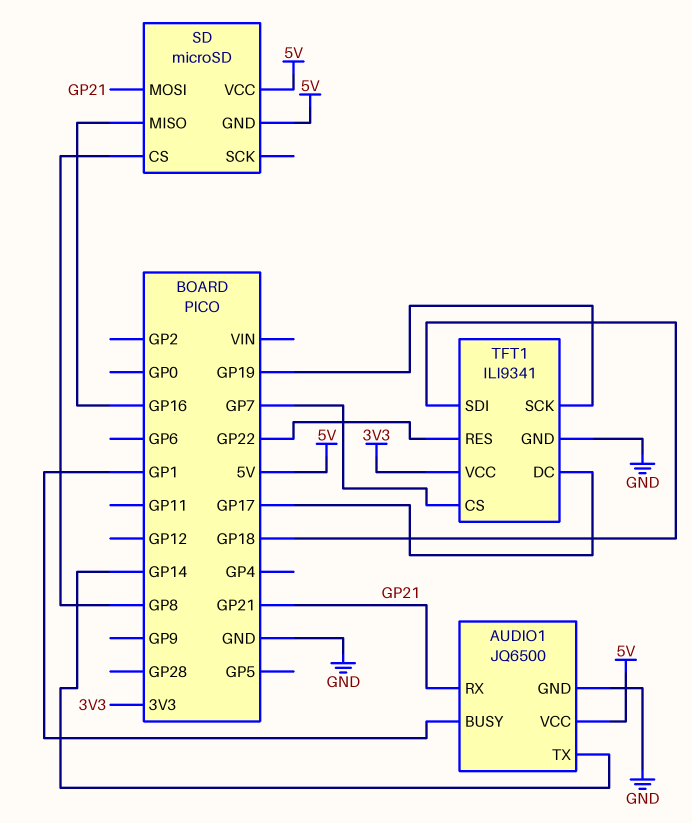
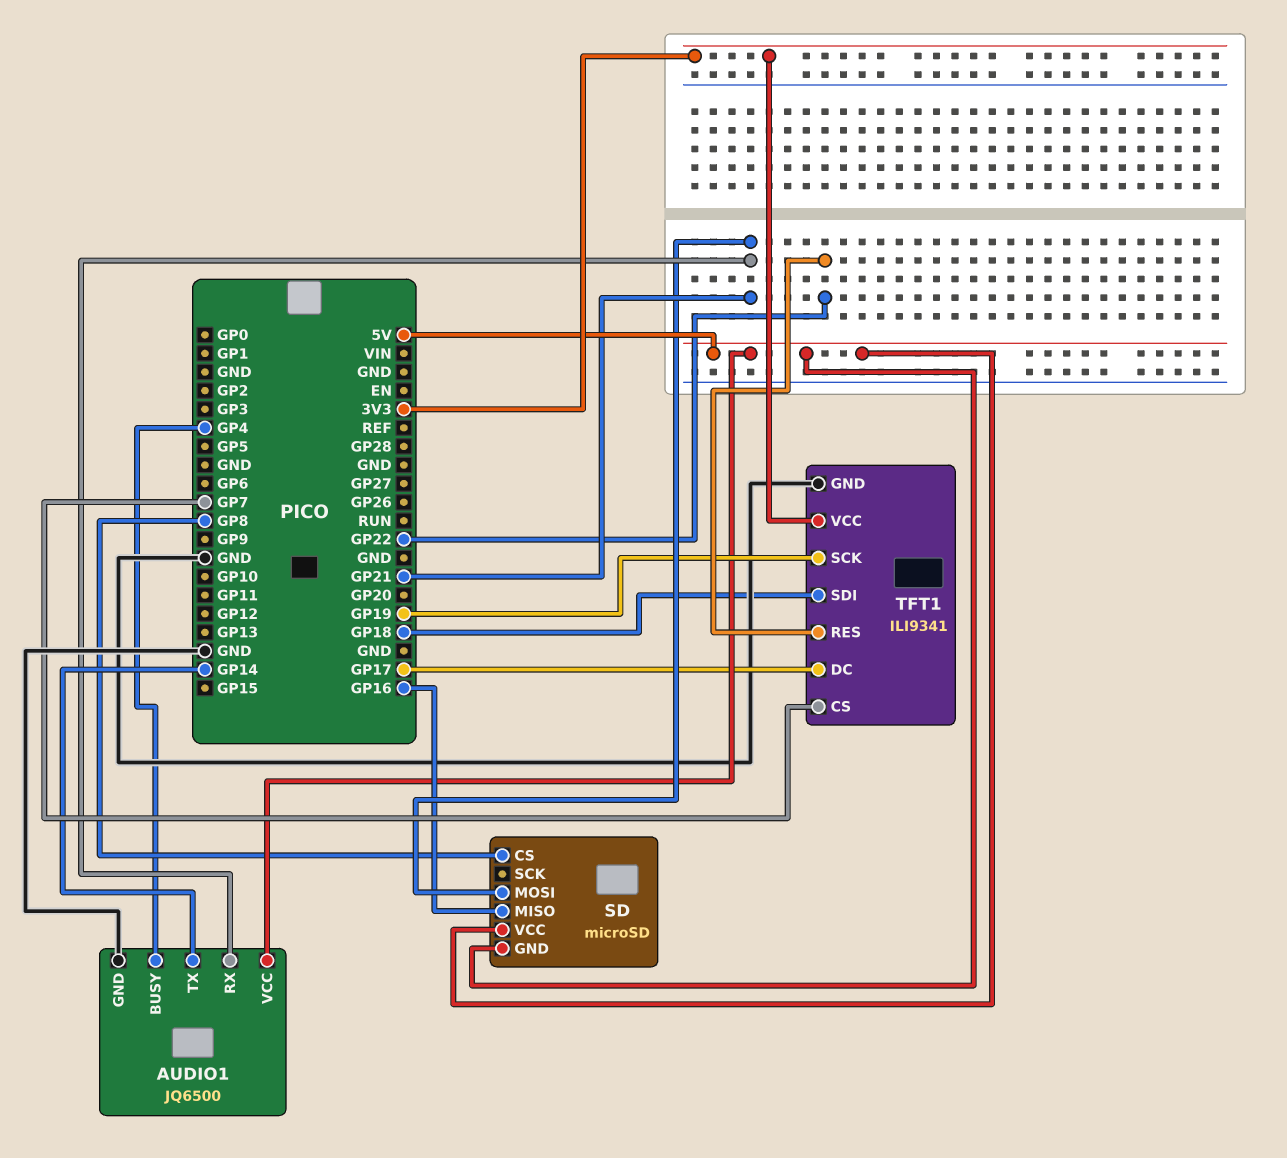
AUDIO1 pin BUSY: GP1 -> GP4

